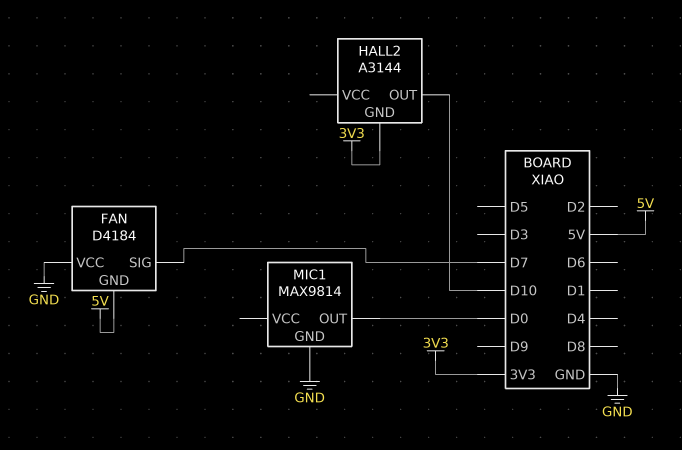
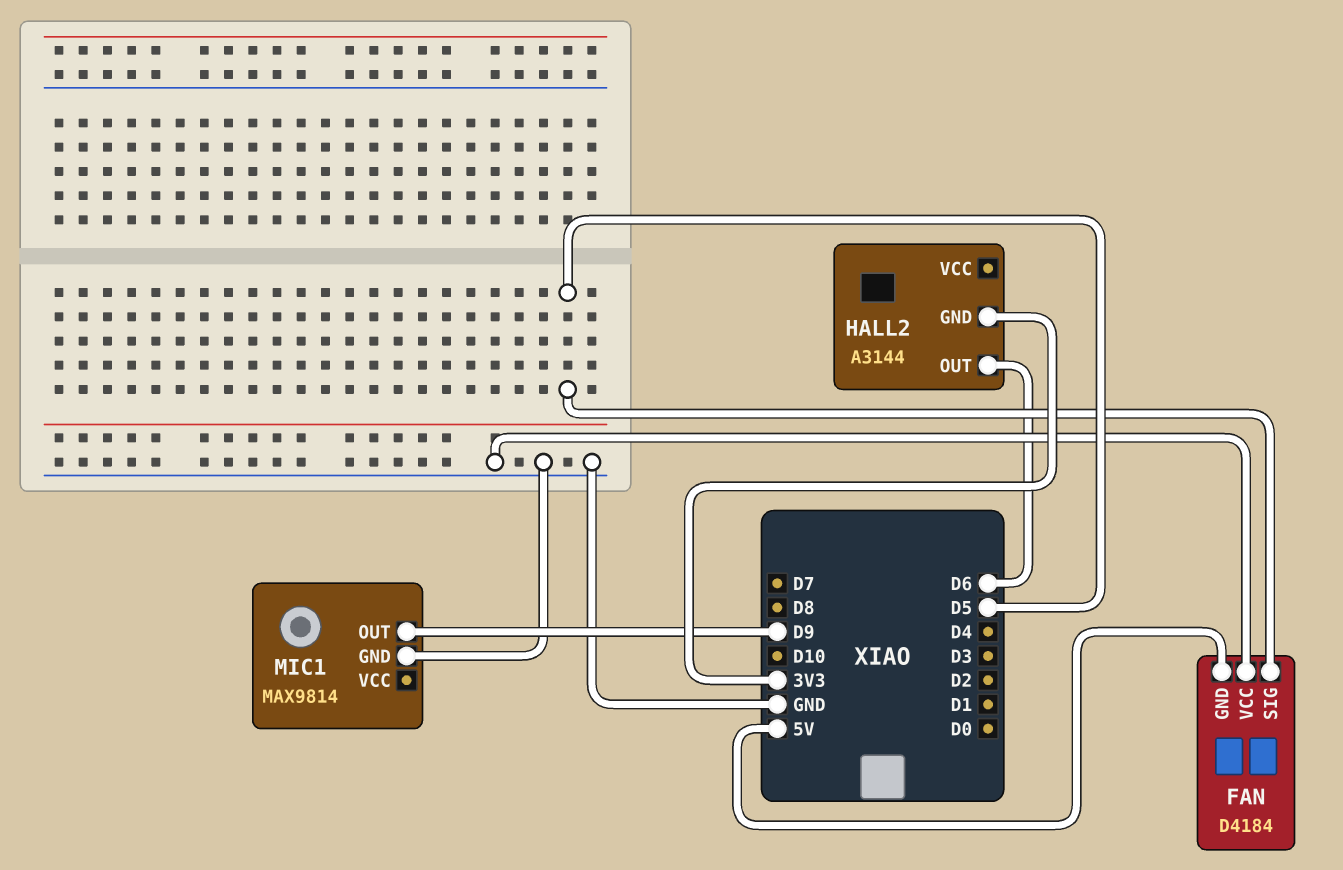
FAN pin SIG: D7 -> D5
HALL2 pin OUT: D10 -> D6
MIC1 pin OUT: D0 -> D9

